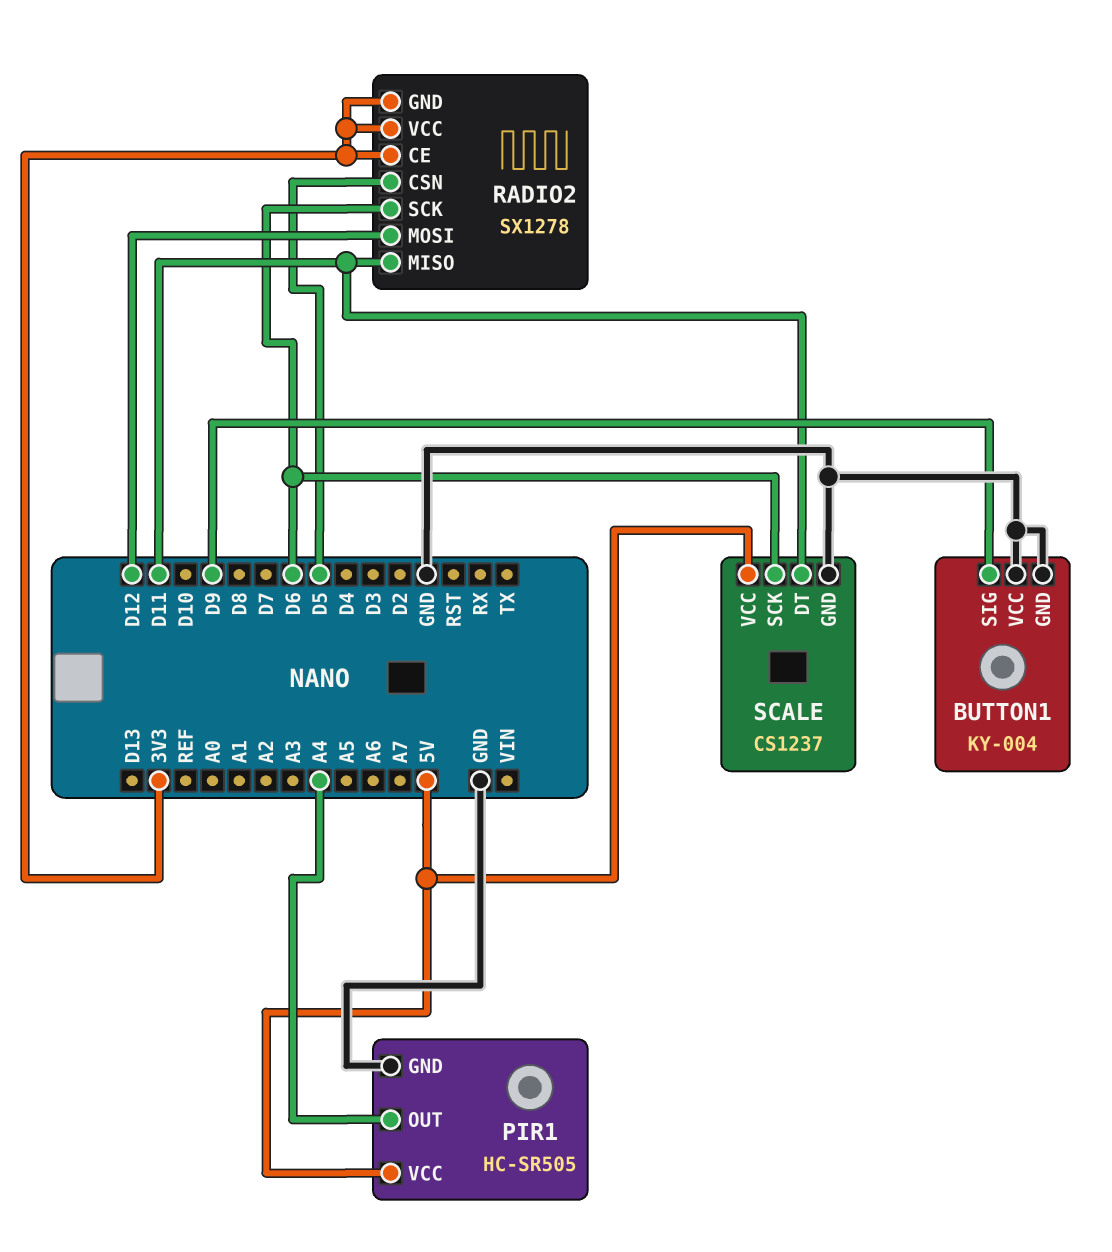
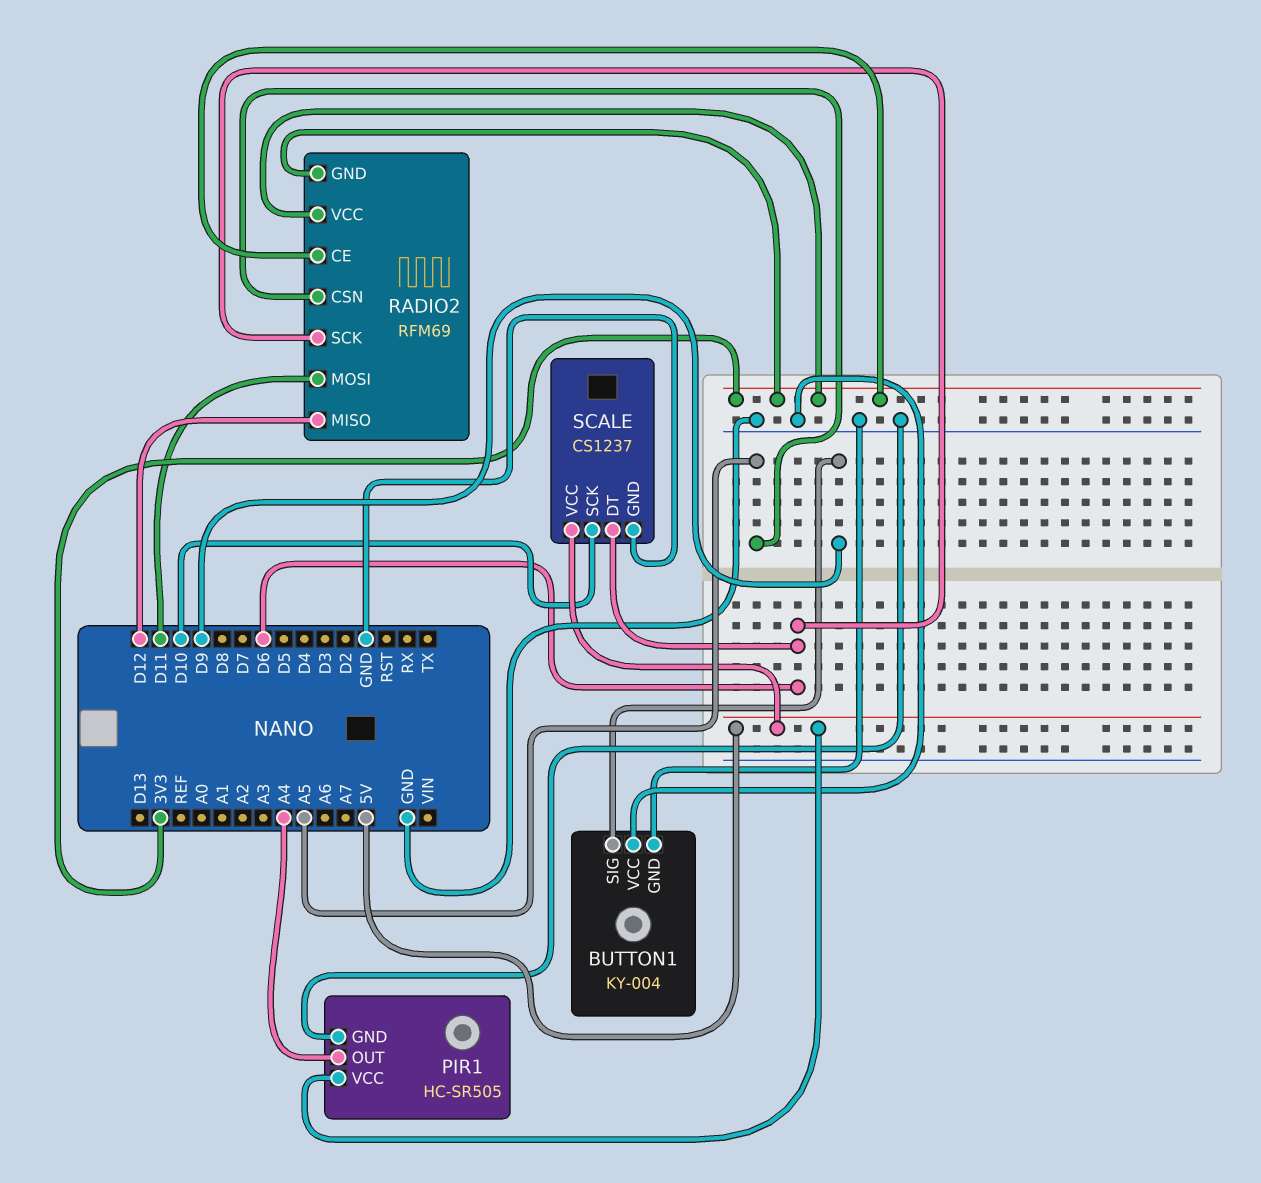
RADIO2: SX1278 -> RFM69
RADIO2 pin CSN: D5 -> A5
RADIO2 pin MISO: D11 -> D12
RADIO2 pin MOSI: D12 -> D11
SCALE pin DT: D11 -> D6
SCALE pin SCK: D6 -> D10

